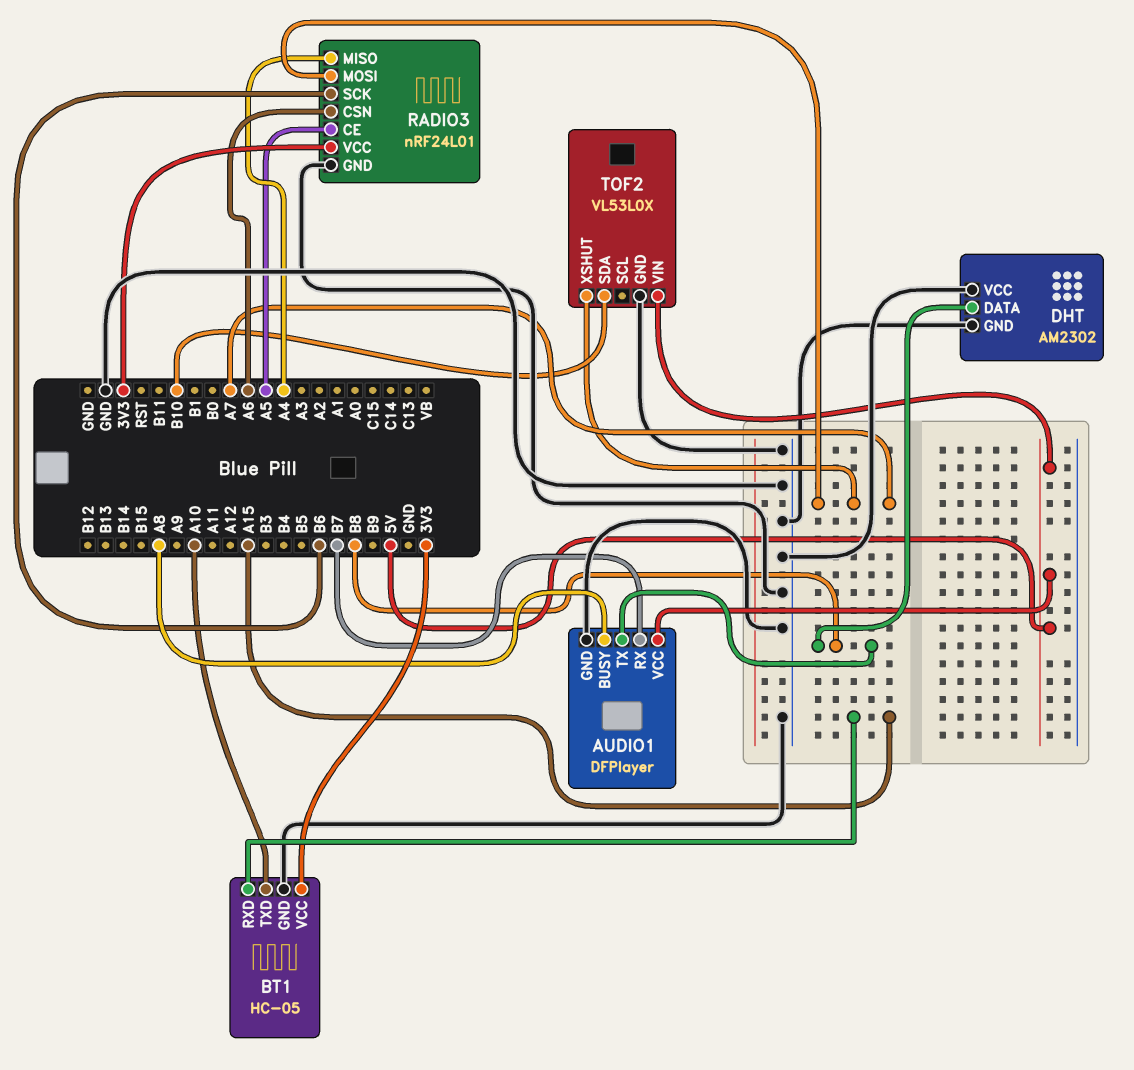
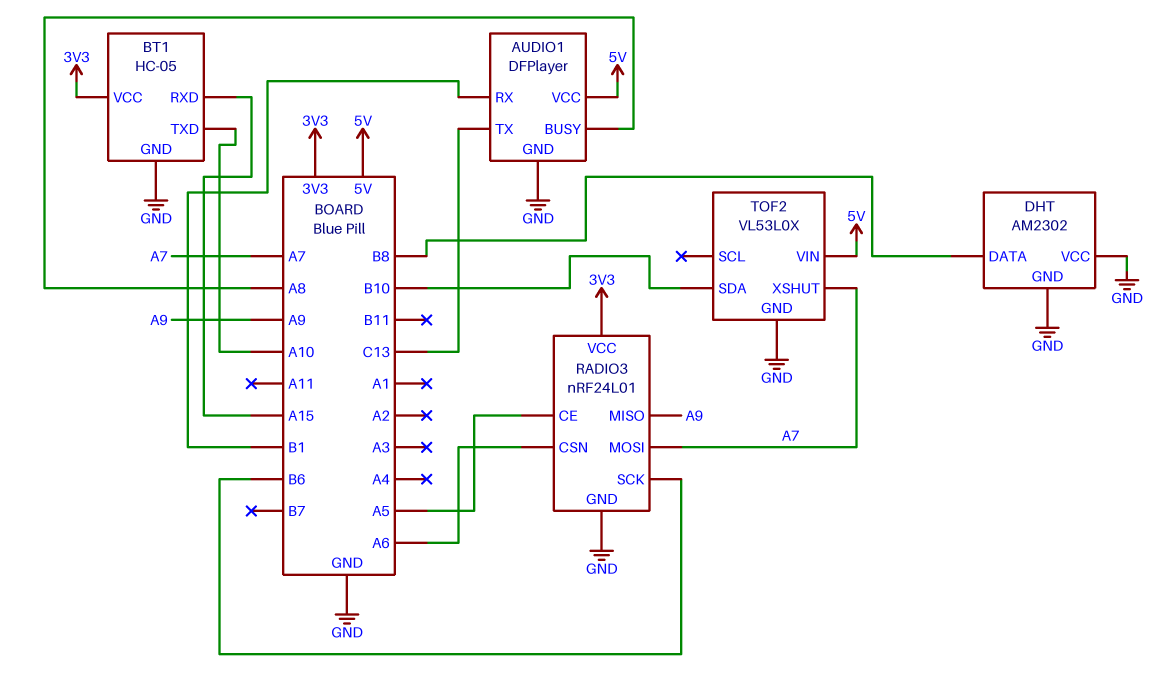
AUDIO1 pin RX: B7 -> B1
AUDIO1 pin TX: B8 -> C13
RADIO3 pin MISO: A4 -> A9

